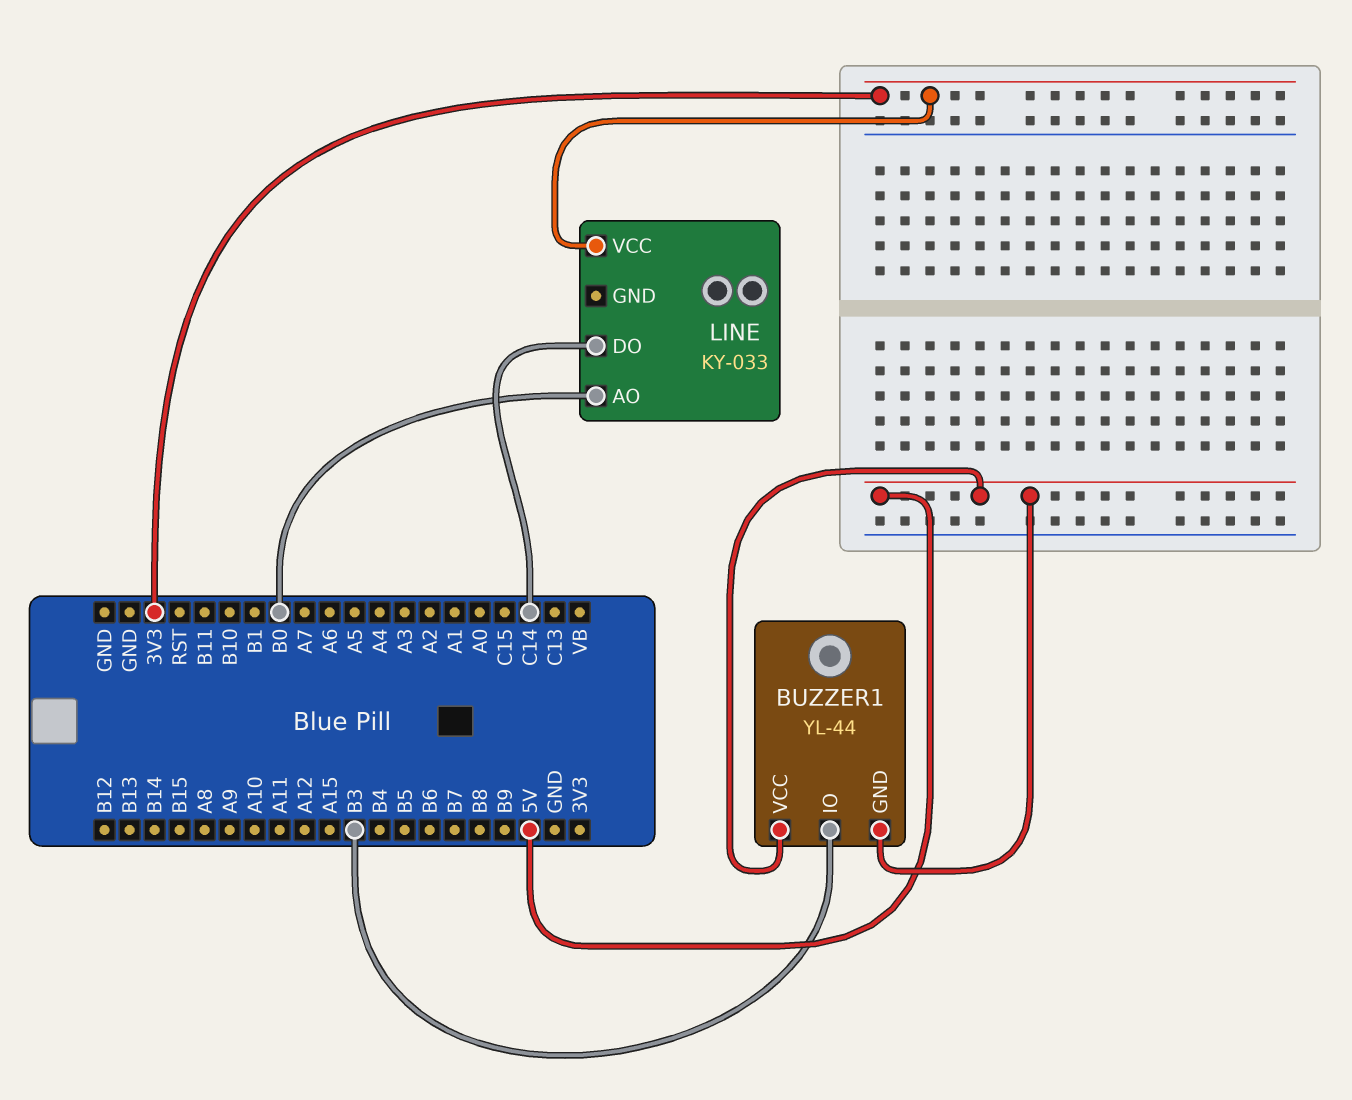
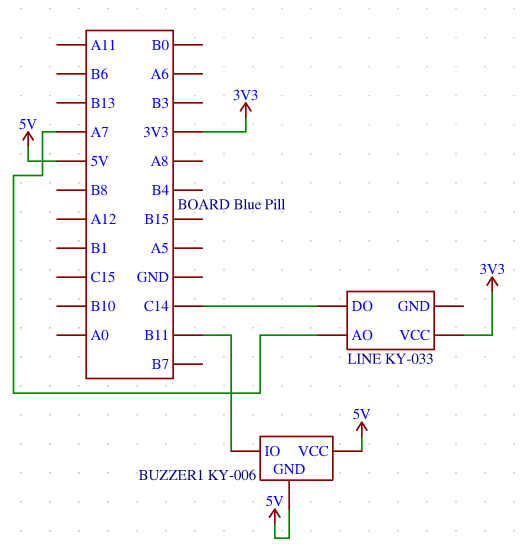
BUZZER1: YL-44 -> KY-006
BUZZER1 pin IO: B3 -> B11
LINE pin AO: B0 -> A7

